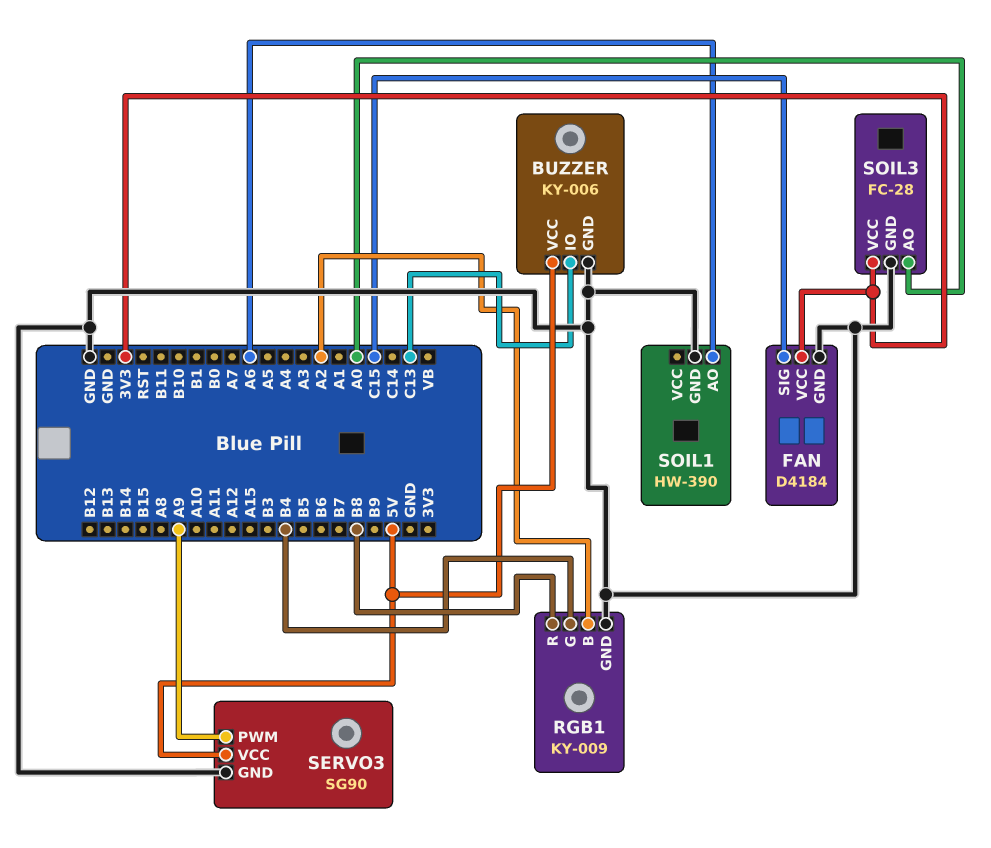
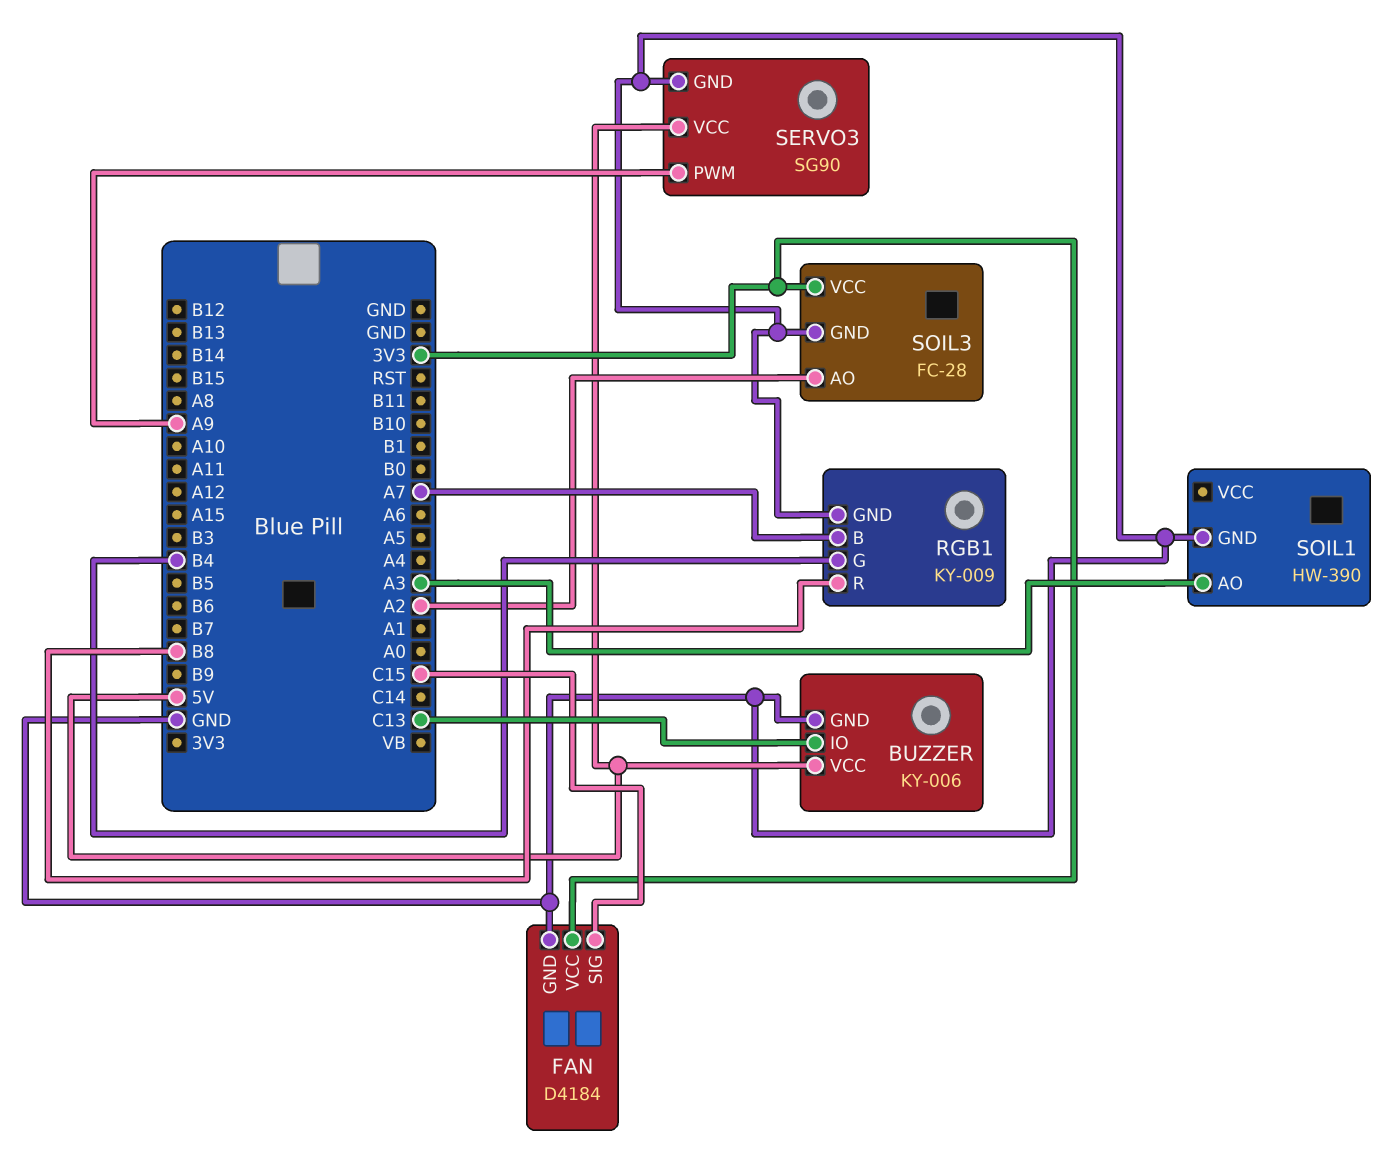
RGB1 pin B: A2 -> A7
SOIL1 pin AO: A6 -> A3
SOIL3 pin AO: A0 -> A2

